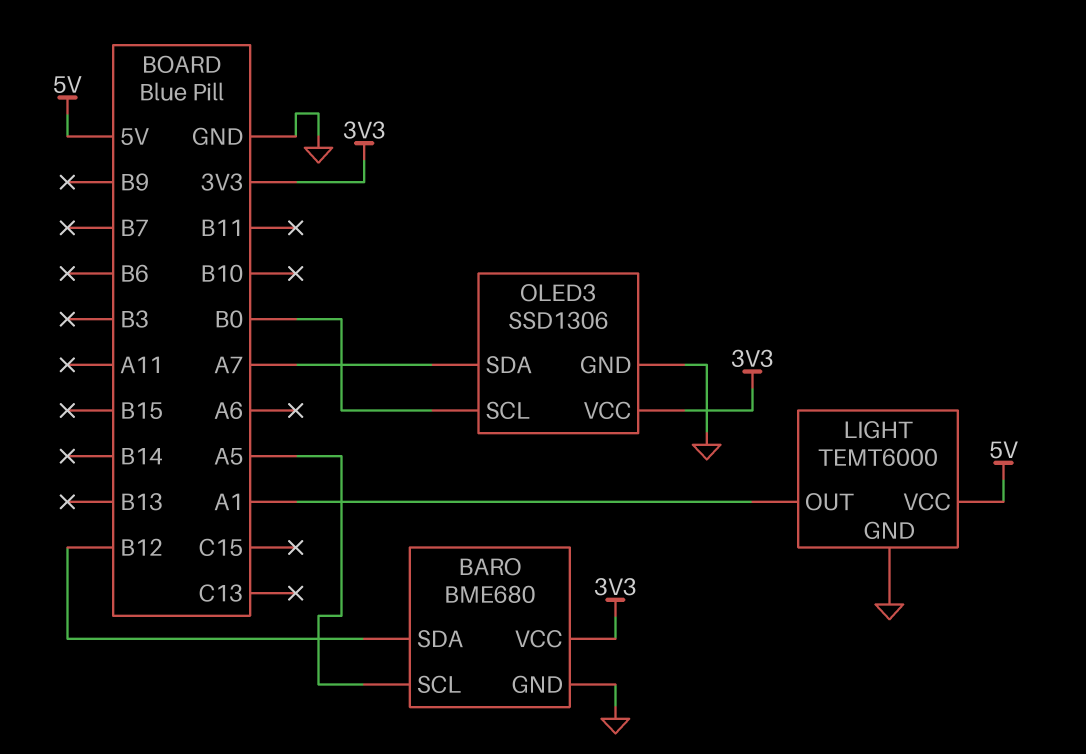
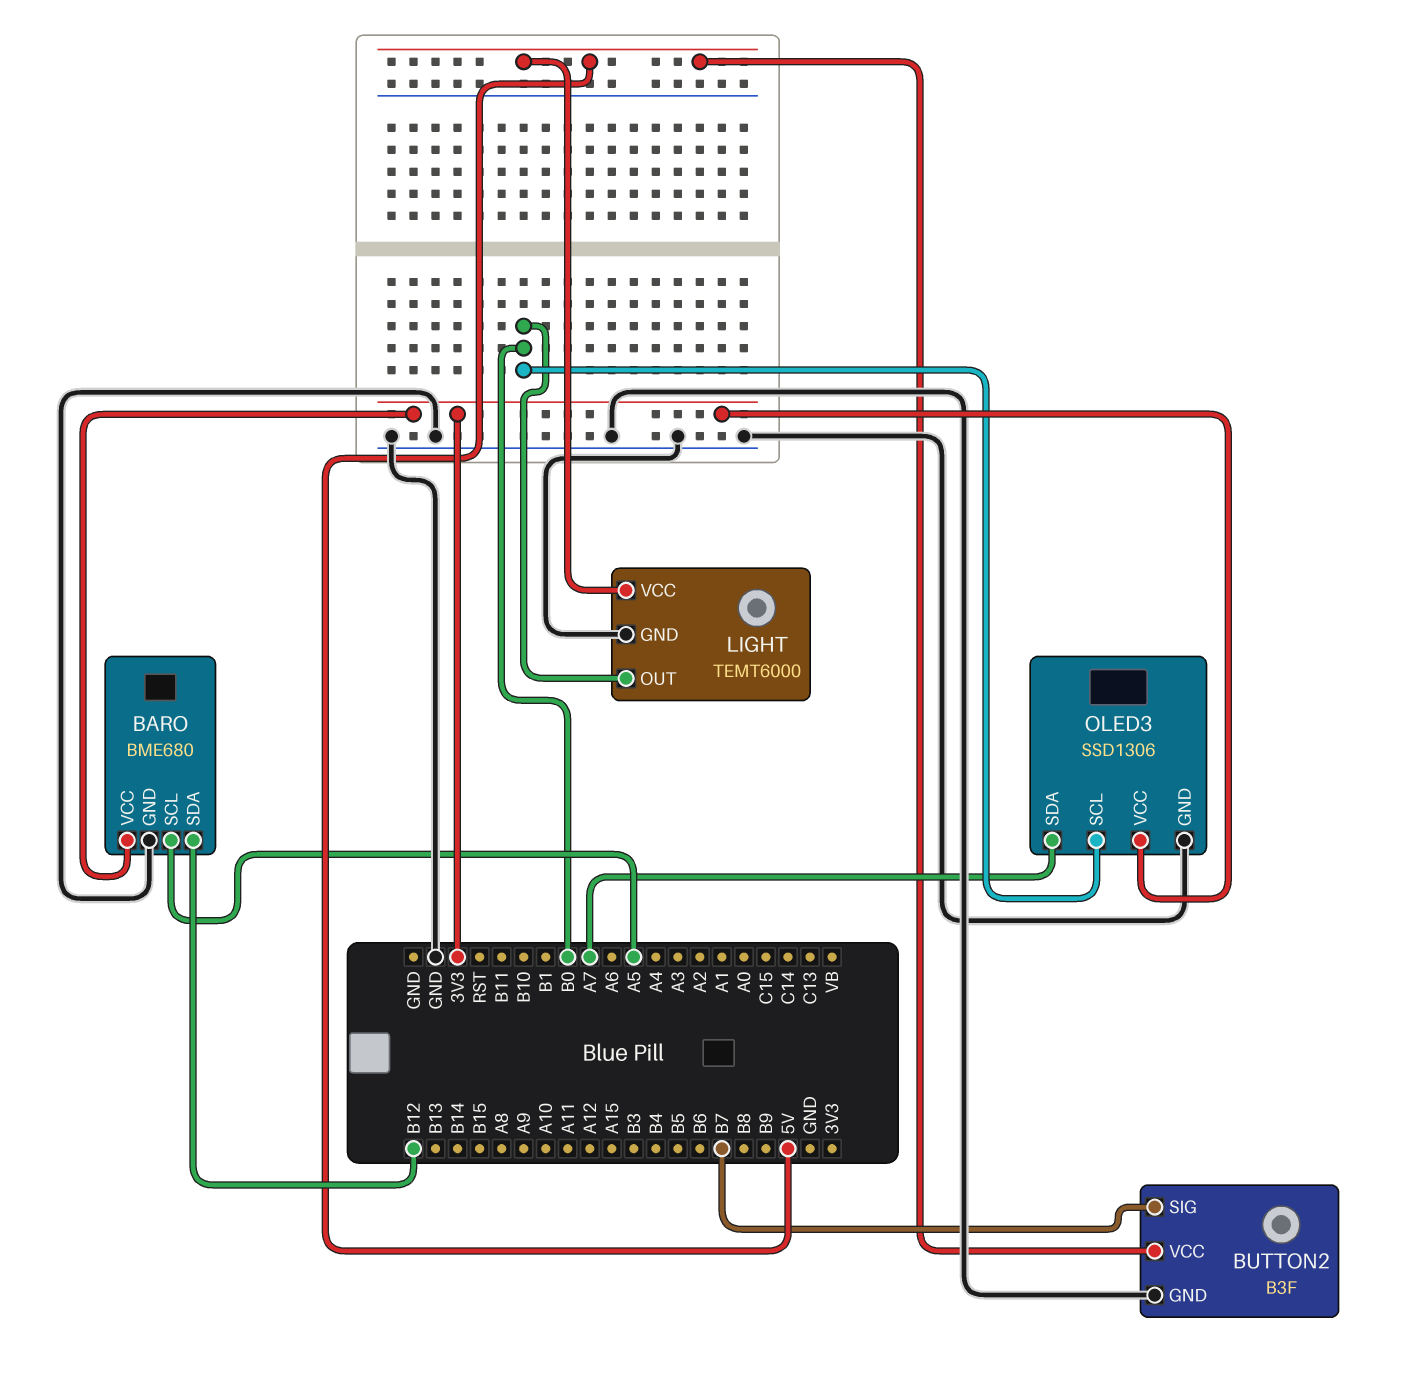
BUTTON2: none -> B3F
BUTTON2 pin GND: none -> GND
BUTTON2 pin SIG: none -> B7
BUTTON2 pin VCC: none -> 5V
LIGHT pin OUT: A1 -> B0

